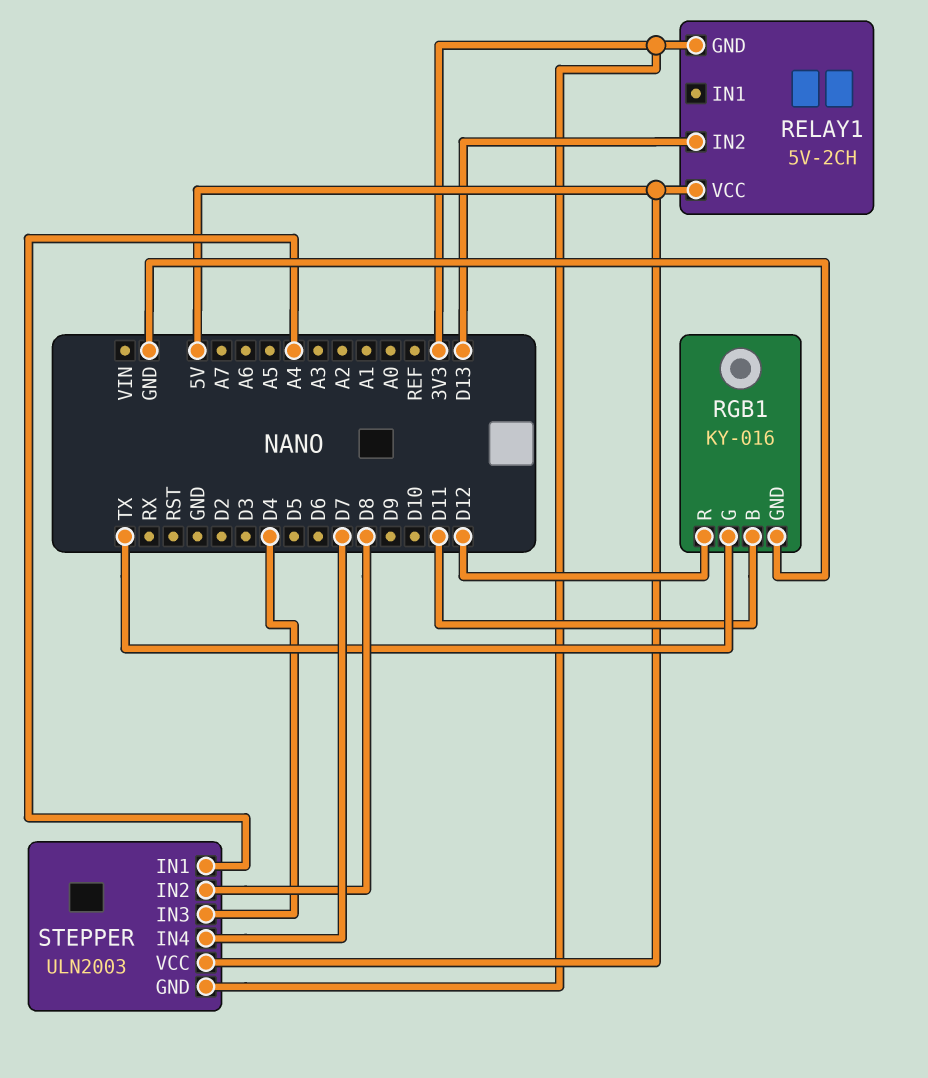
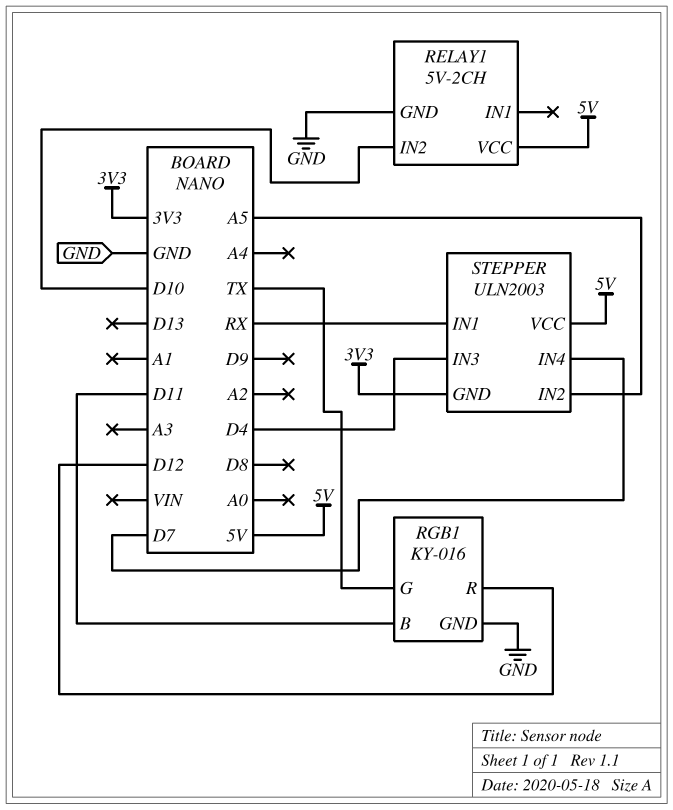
RELAY1 pin GND: 3V3 -> GND
RELAY1 pin IN2: D13 -> D10
STEPPER pin IN1: A4 -> RX
STEPPER pin IN2: D8 -> A5

